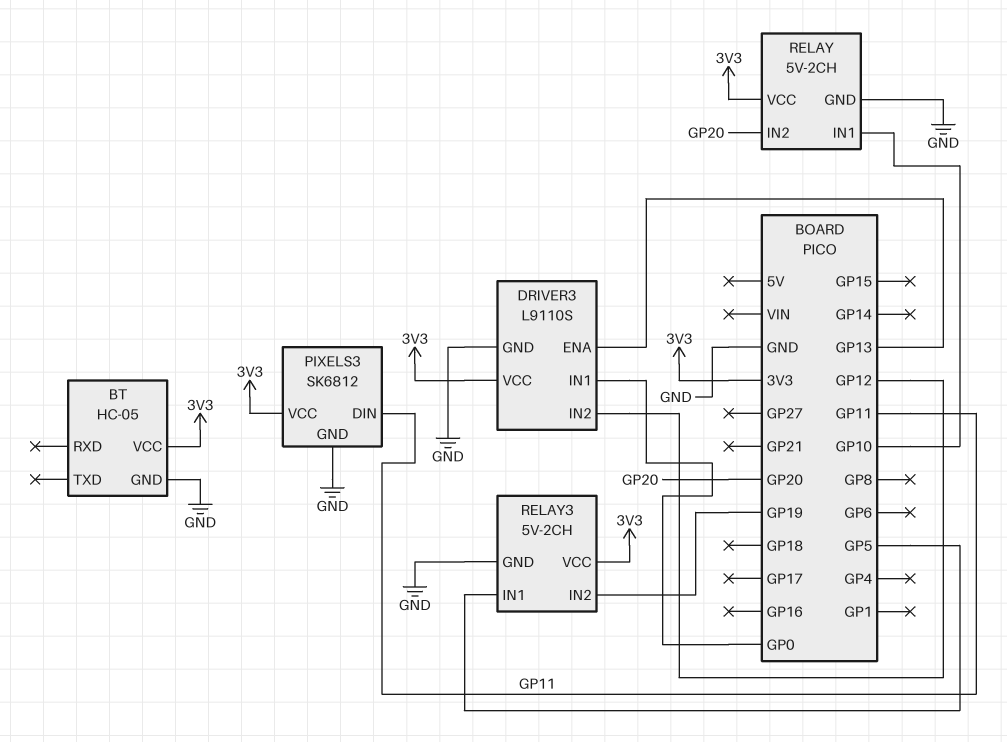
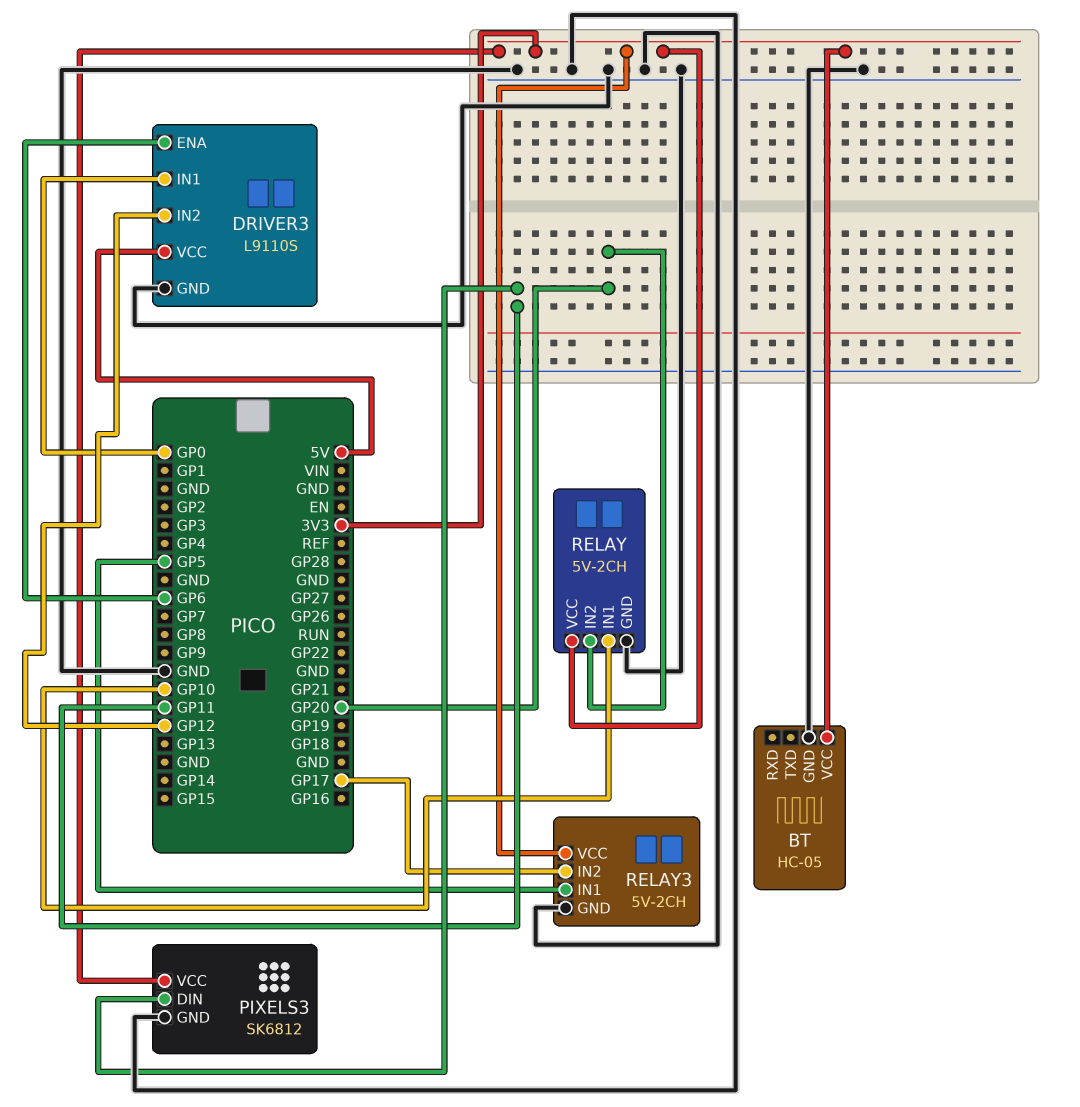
DRIVER3 pin ENA: GP13 -> GP6
DRIVER3 pin VCC: 3V3 -> 5V
RELAY3 pin IN2: GP19 -> GP17

